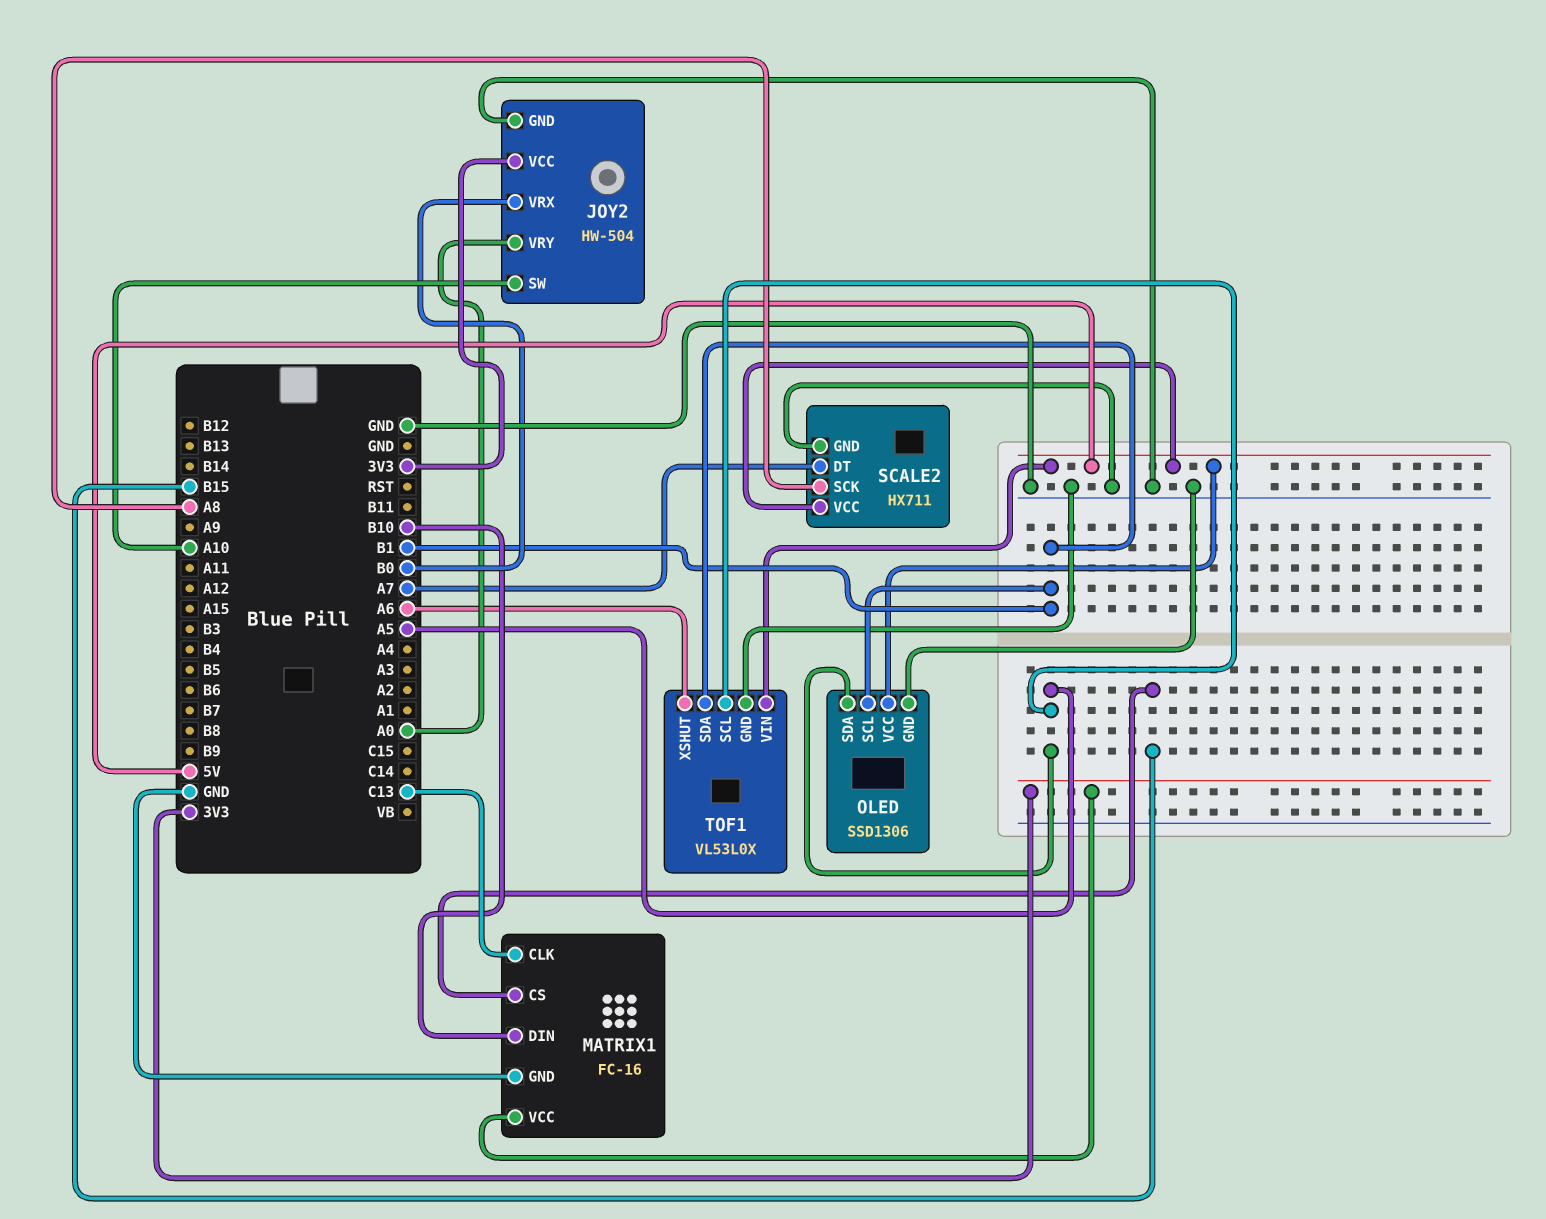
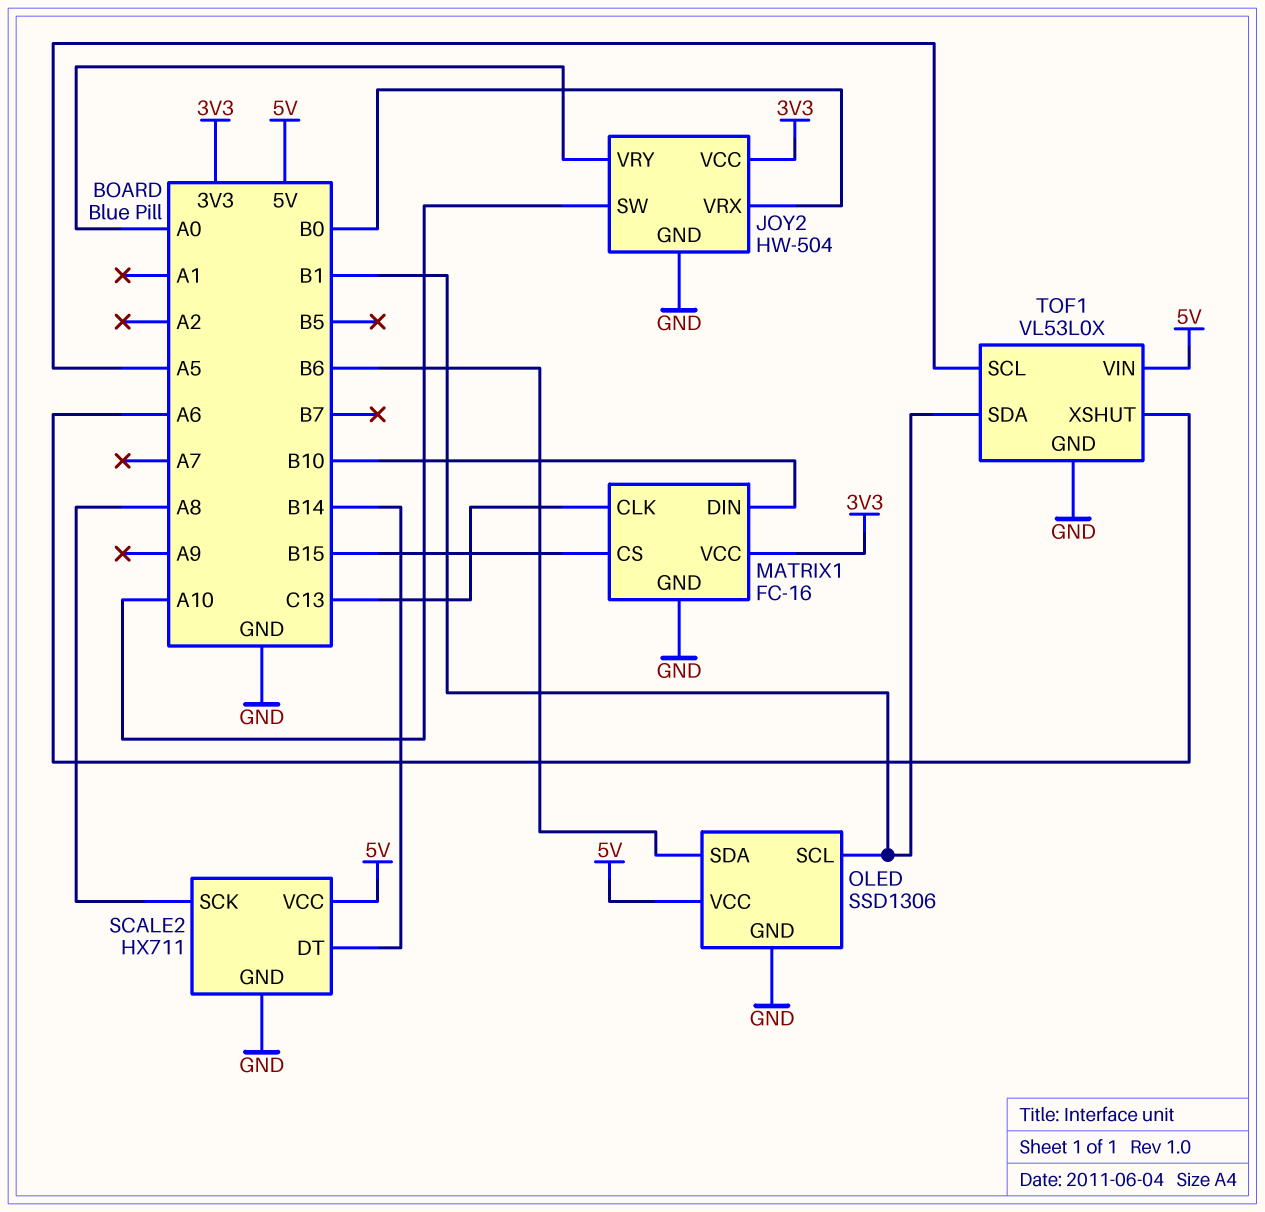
OLED pin SDA: A5 -> B6
SCALE2 pin DT: A7 -> B14

